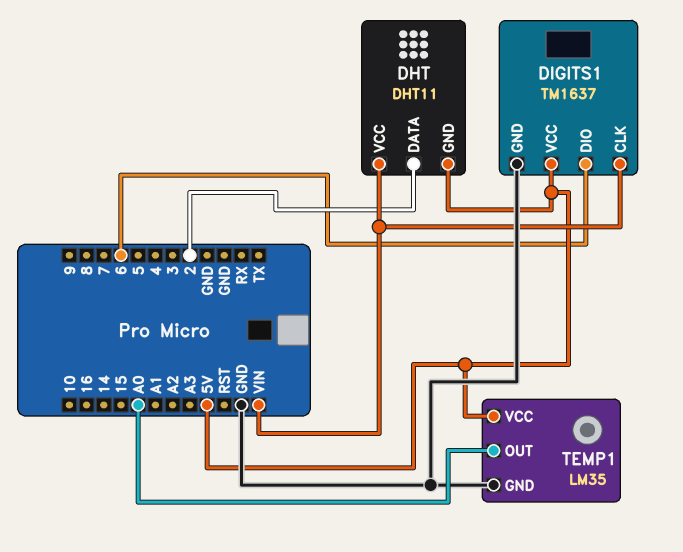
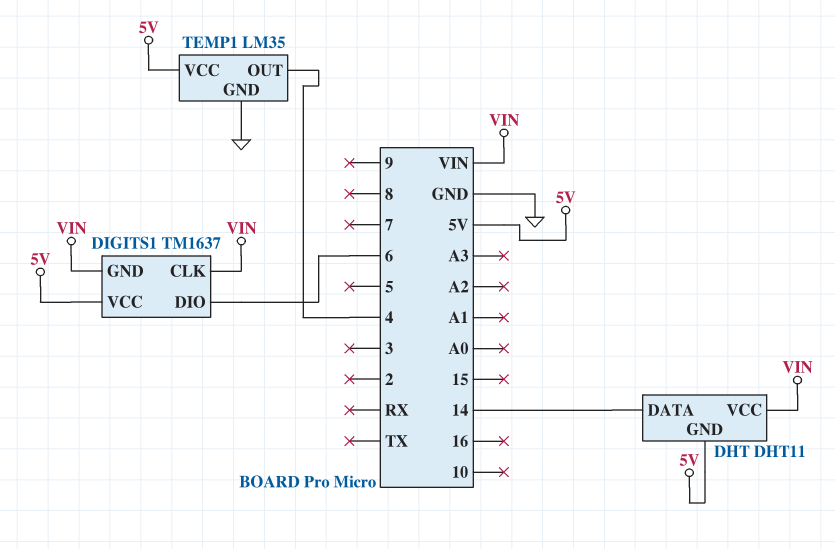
DHT pin DATA: 2 -> 14
DIGITS1 pin GND: GND -> VIN
TEMP1 pin OUT: A0 -> 4

